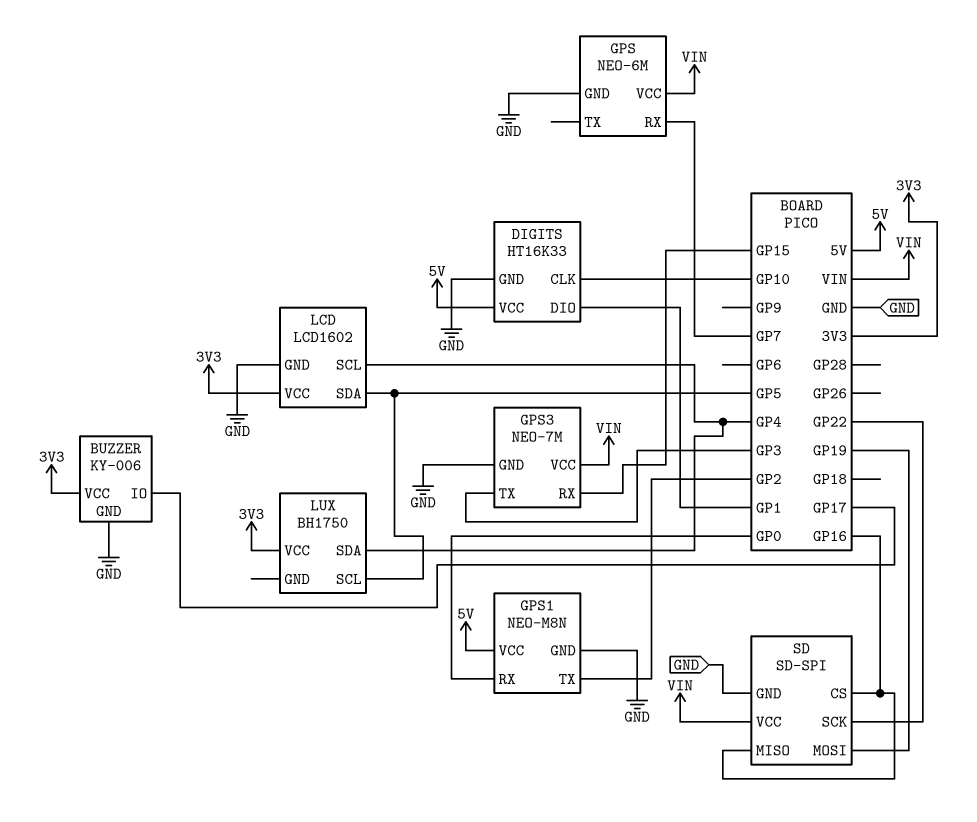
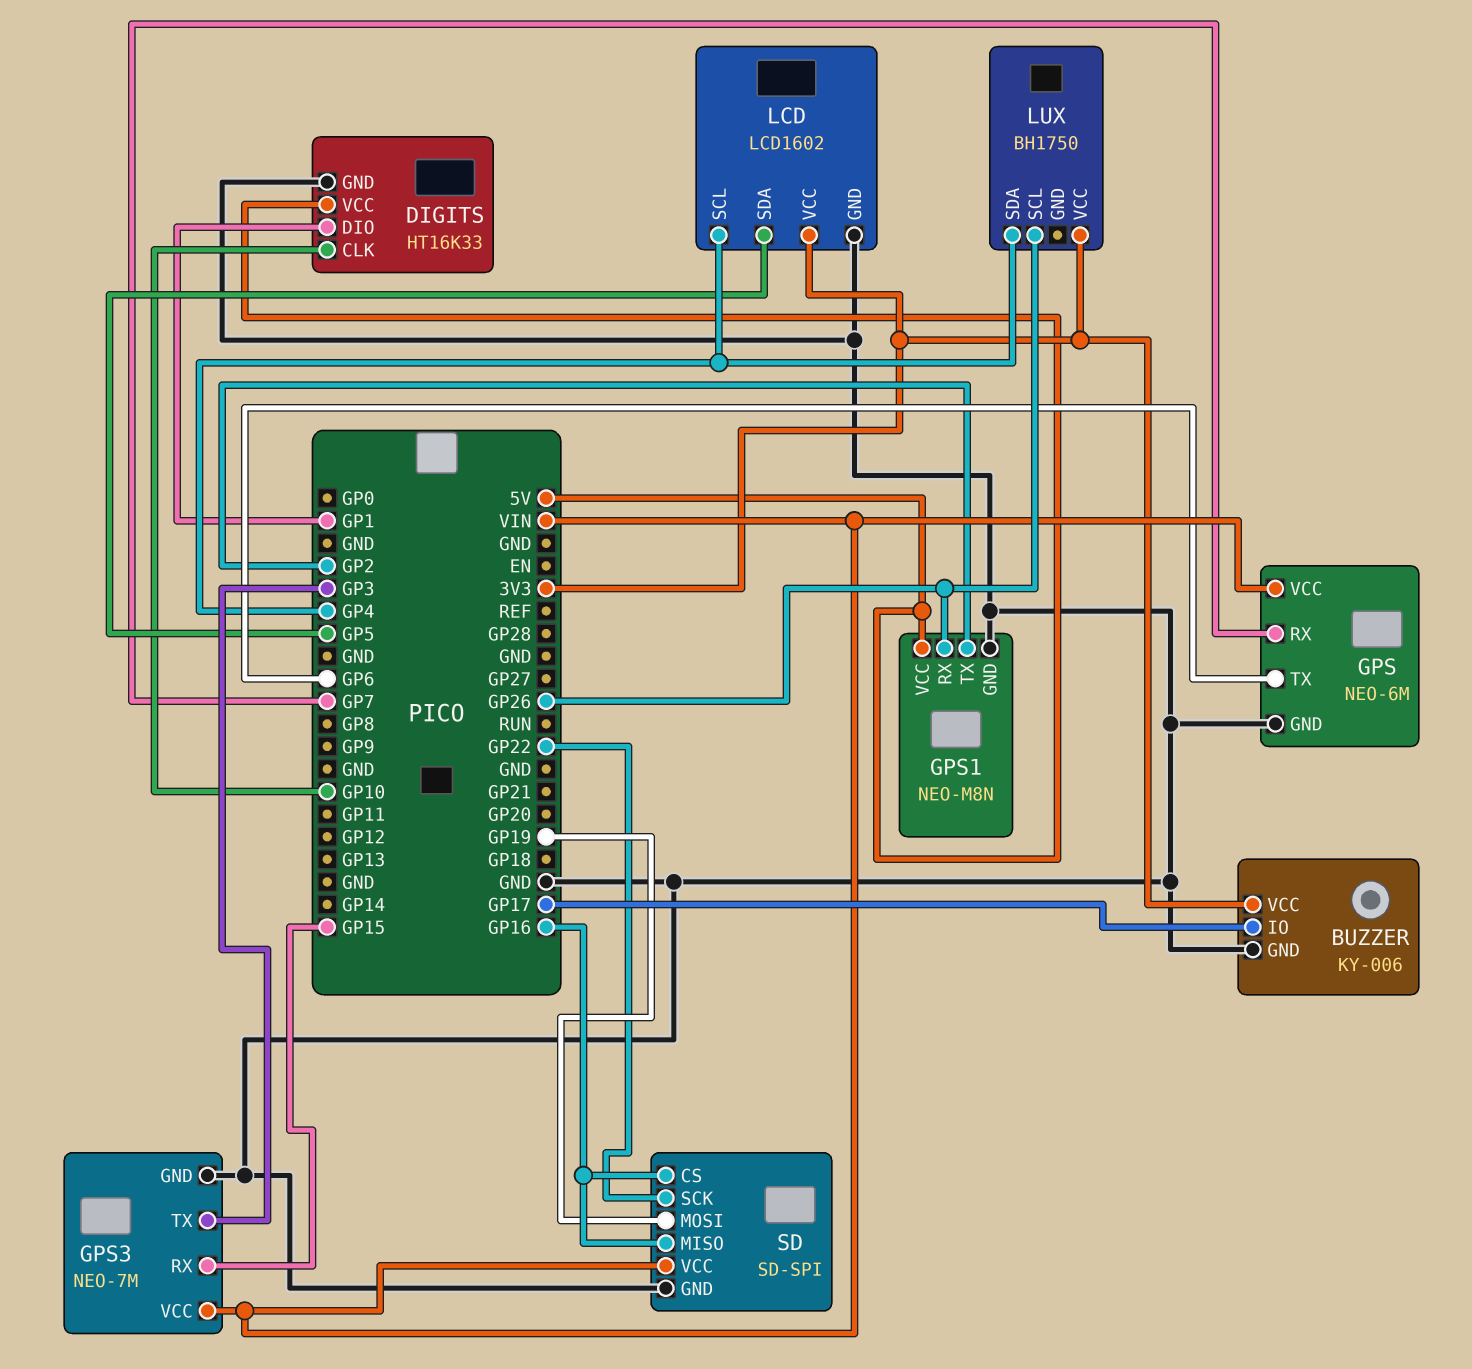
GPS pin TX: none -> GP6
GPS1 pin RX: GP0 -> GP26
LUX pin SCL: GP5 -> GP26

